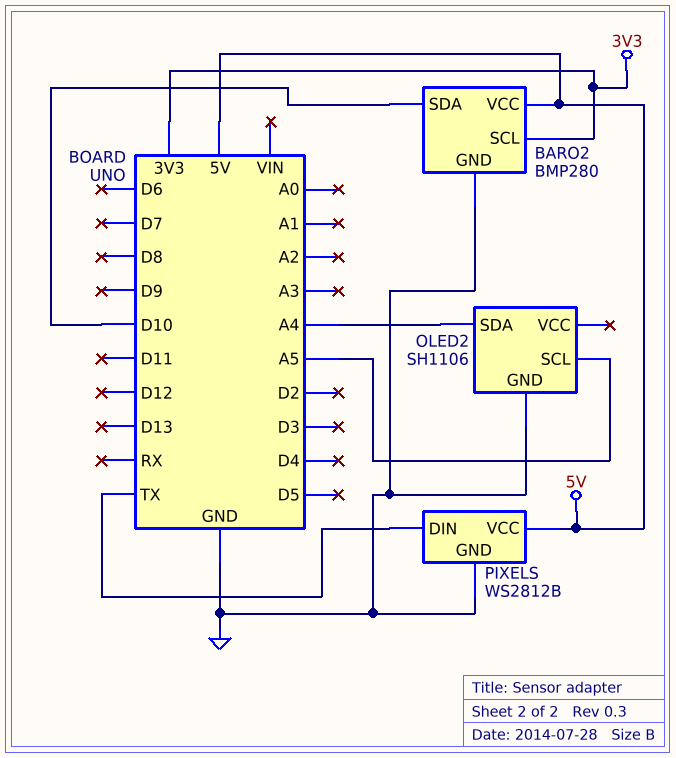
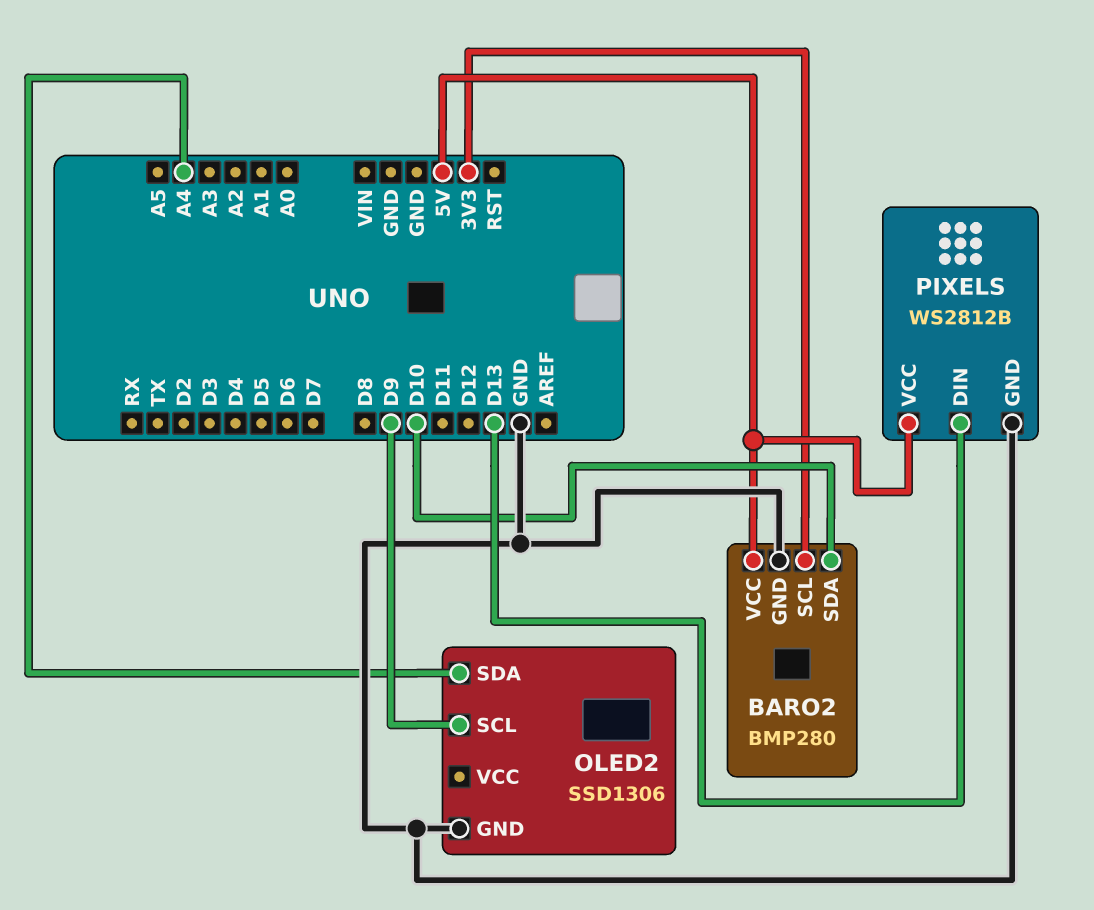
OLED2: SH1106 -> SSD1306
OLED2 pin SCL: A5 -> D9
PIXELS pin DIN: TX -> D13

